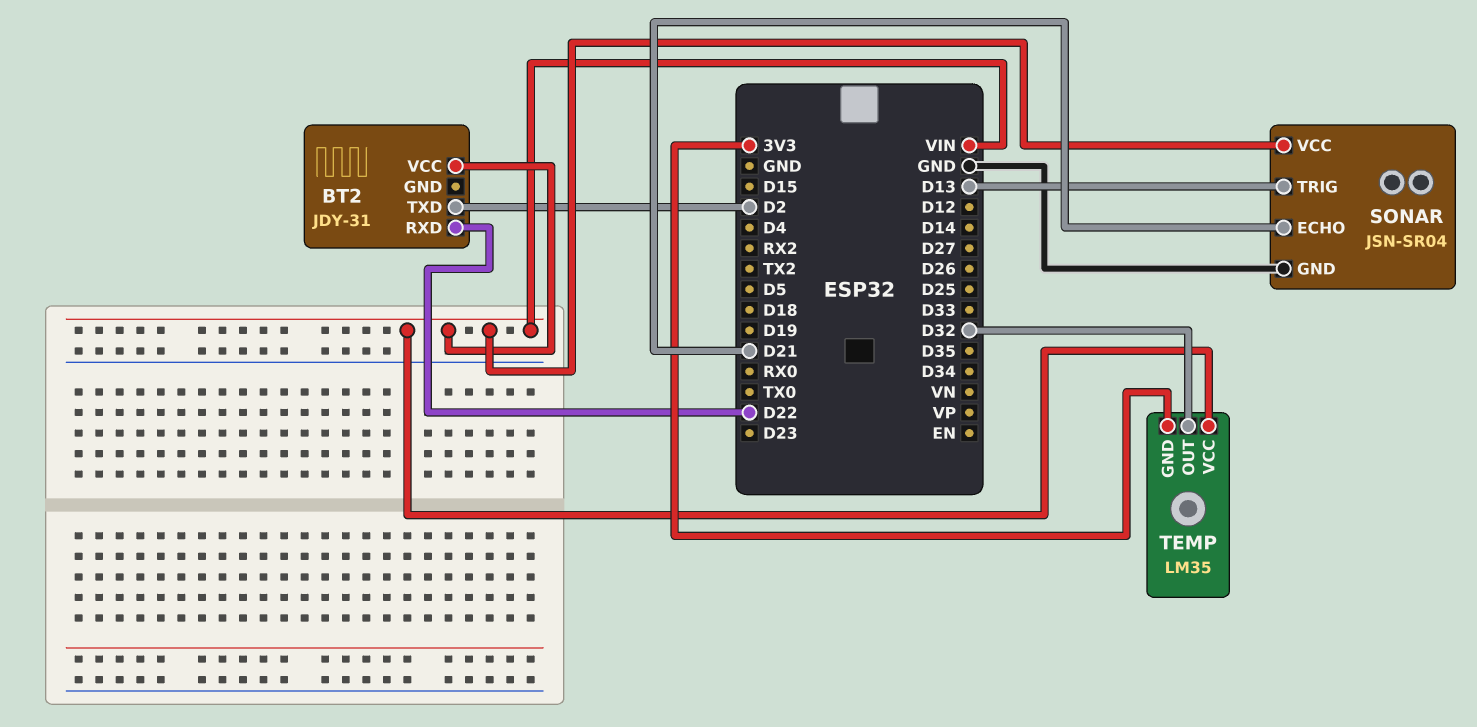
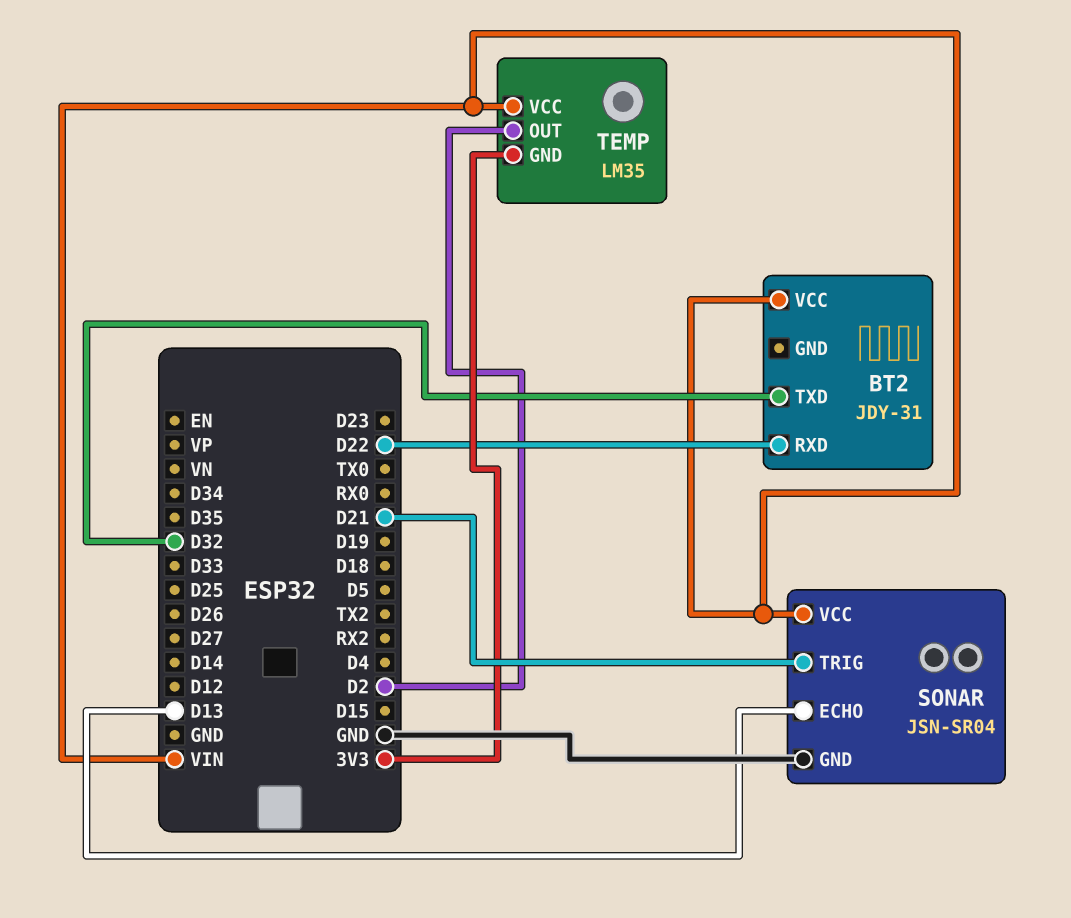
BT2 pin TXD: D2 -> D32
SONAR pin ECHO: D21 -> D13
SONAR pin TRIG: D13 -> D21
TEMP pin OUT: D32 -> D2

